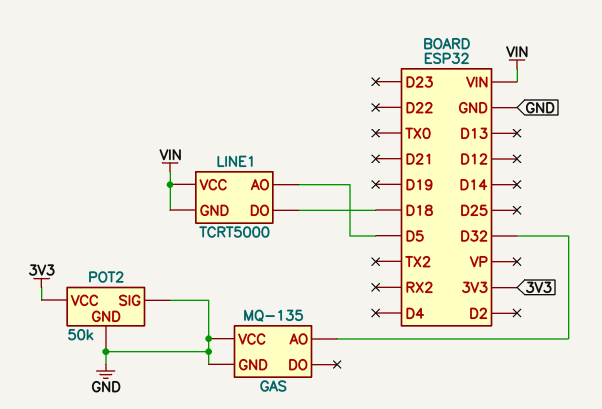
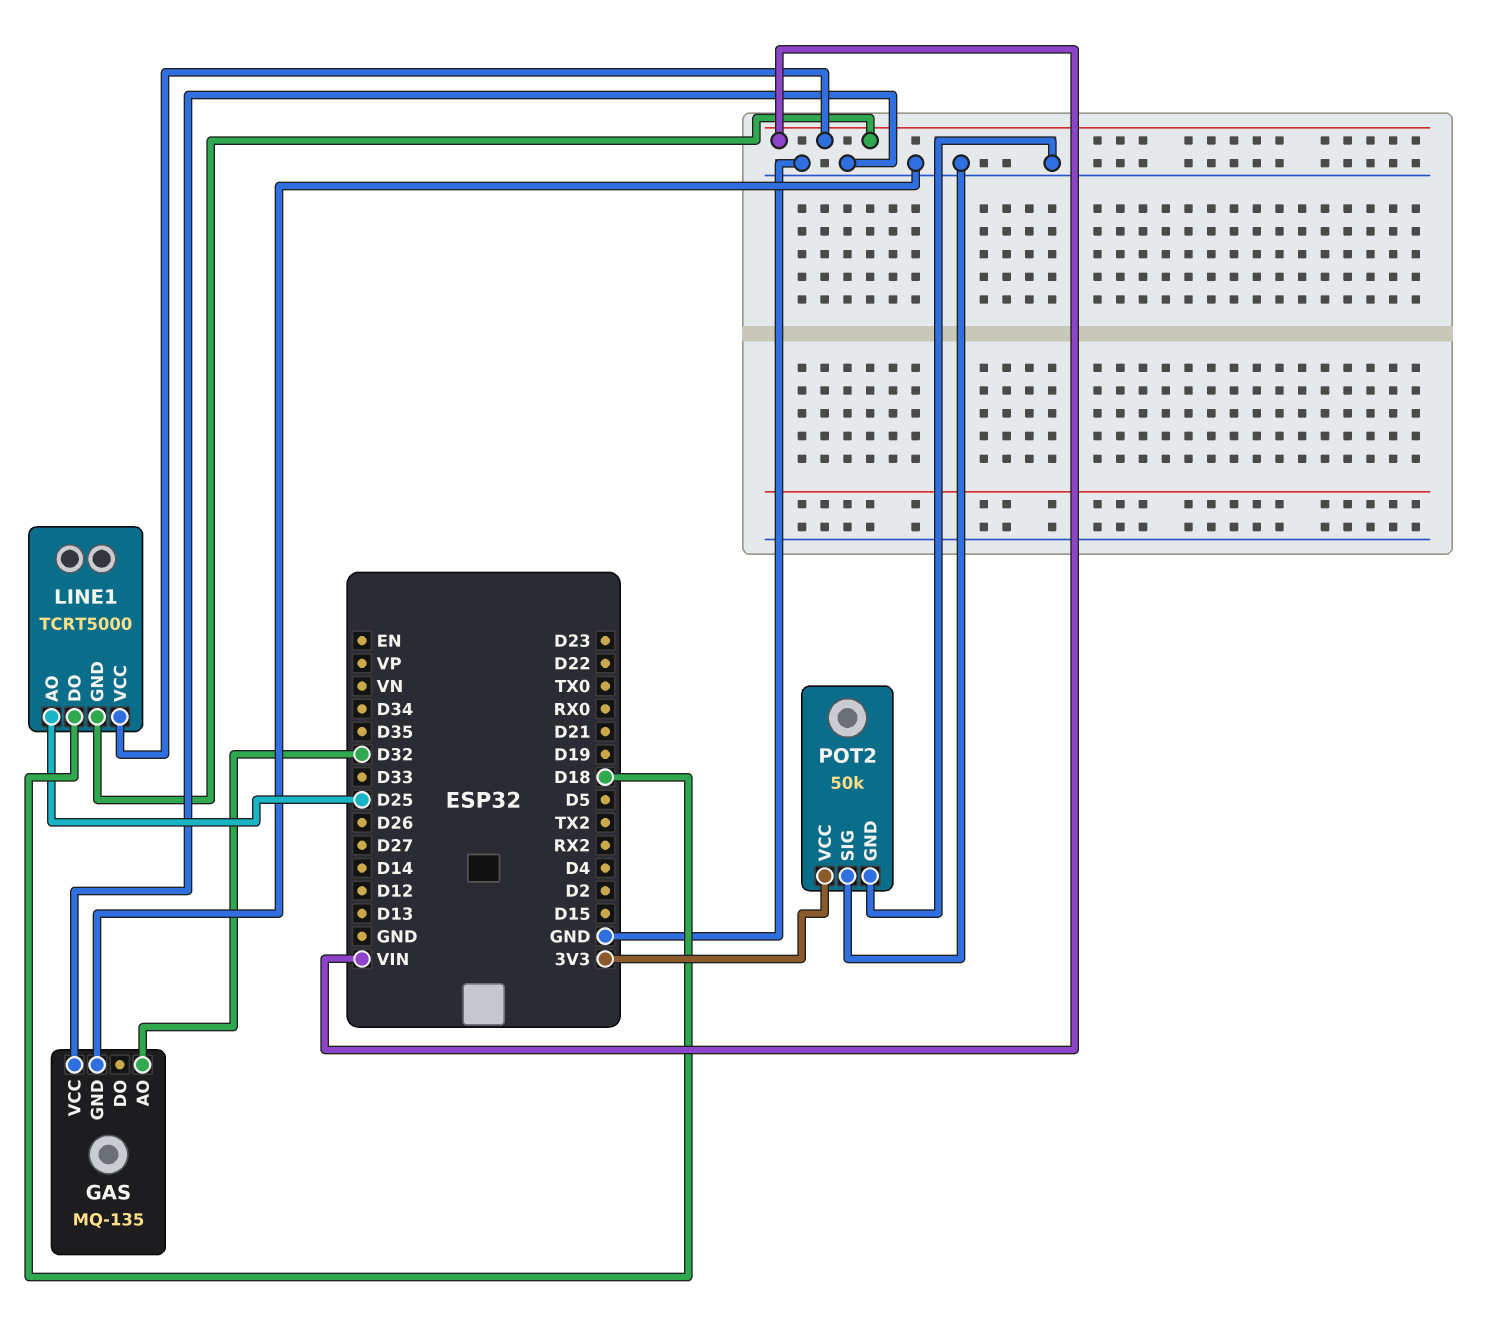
LINE1 pin AO: D5 -> D25

